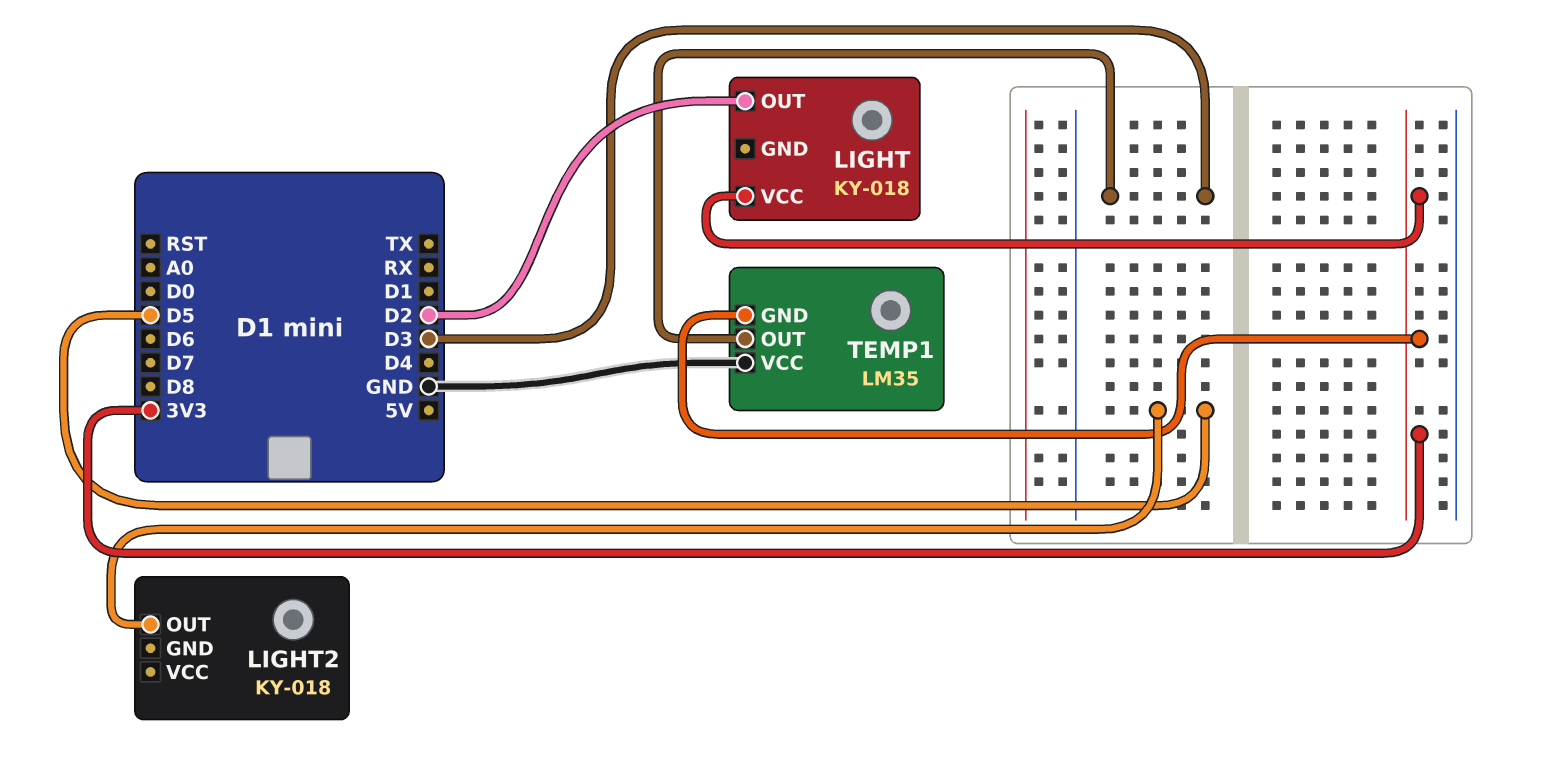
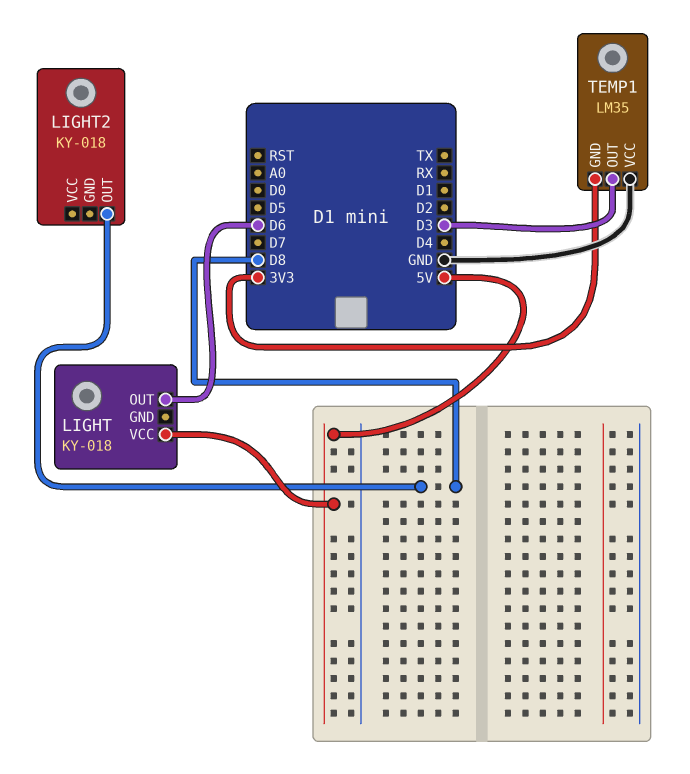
LIGHT pin OUT: D2 -> D6
LIGHT pin VCC: 3V3 -> 5V
LIGHT2 pin OUT: D5 -> D8

